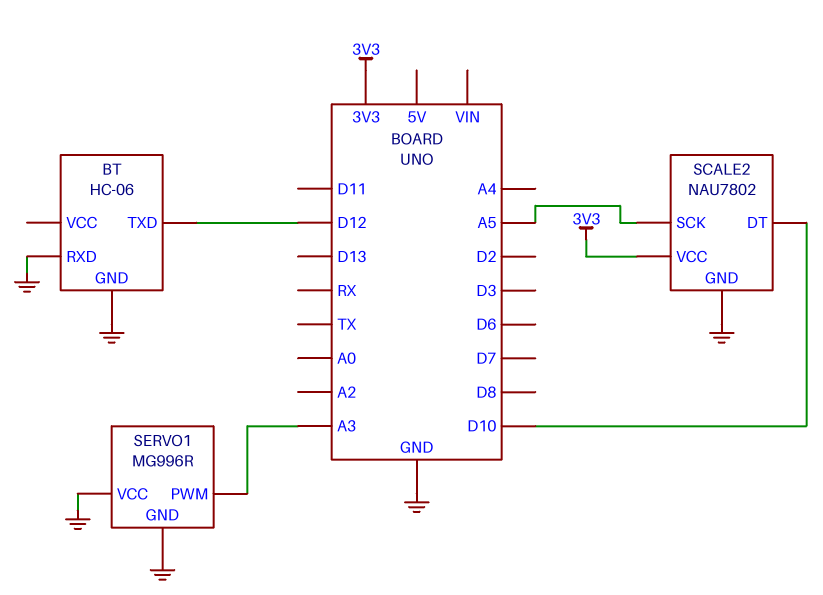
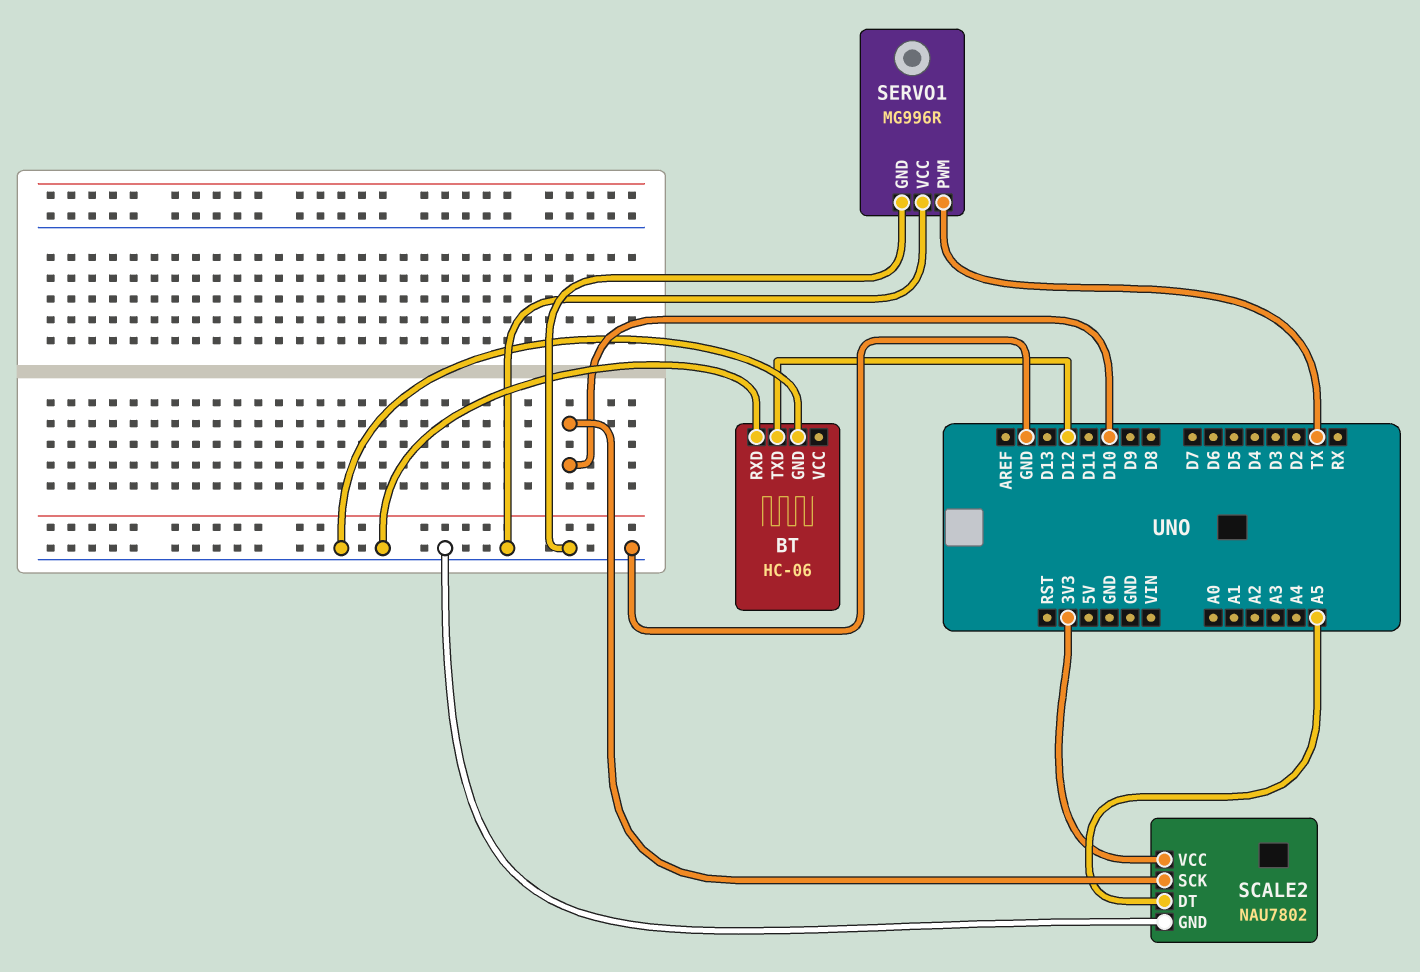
SCALE2 pin DT: D10 -> A5
SCALE2 pin SCK: A5 -> D10
SERVO1 pin PWM: A3 -> TX

